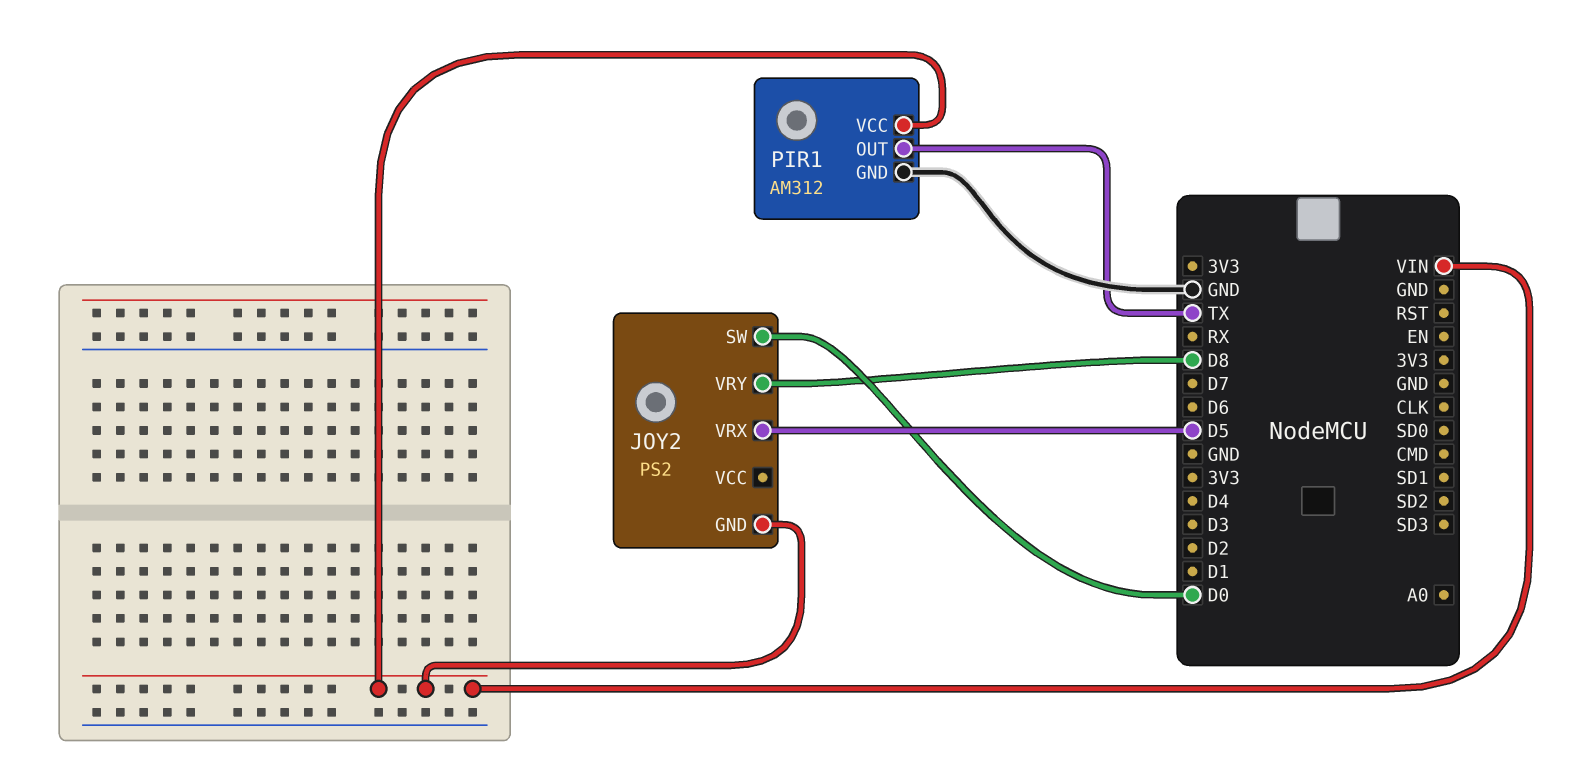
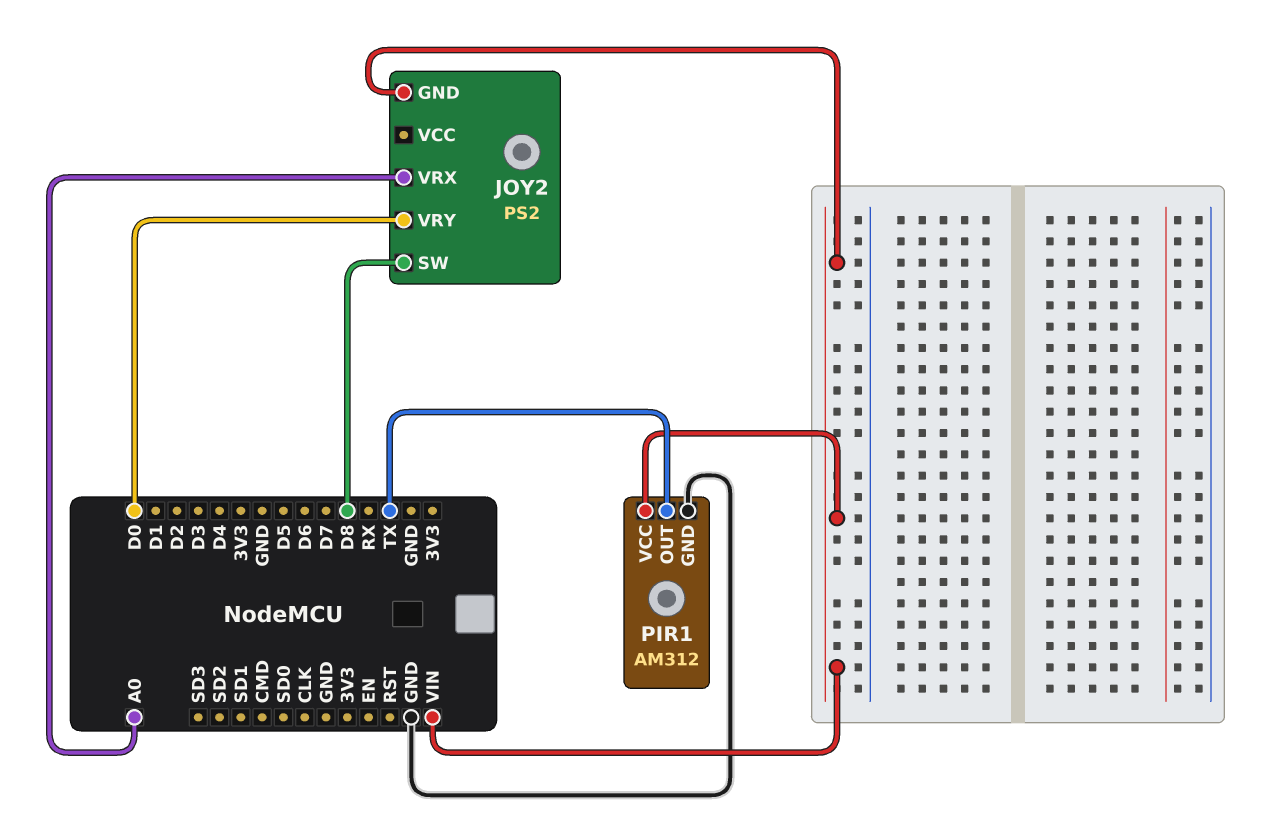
JOY2 pin SW: D0 -> D8
JOY2 pin VRX: D5 -> A0
JOY2 pin VRY: D8 -> D0

